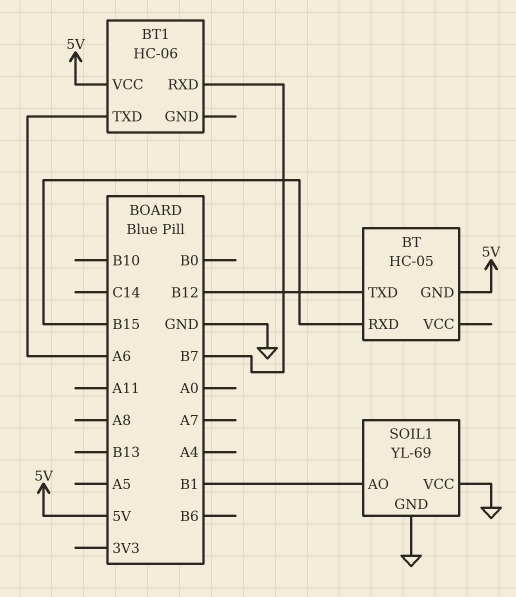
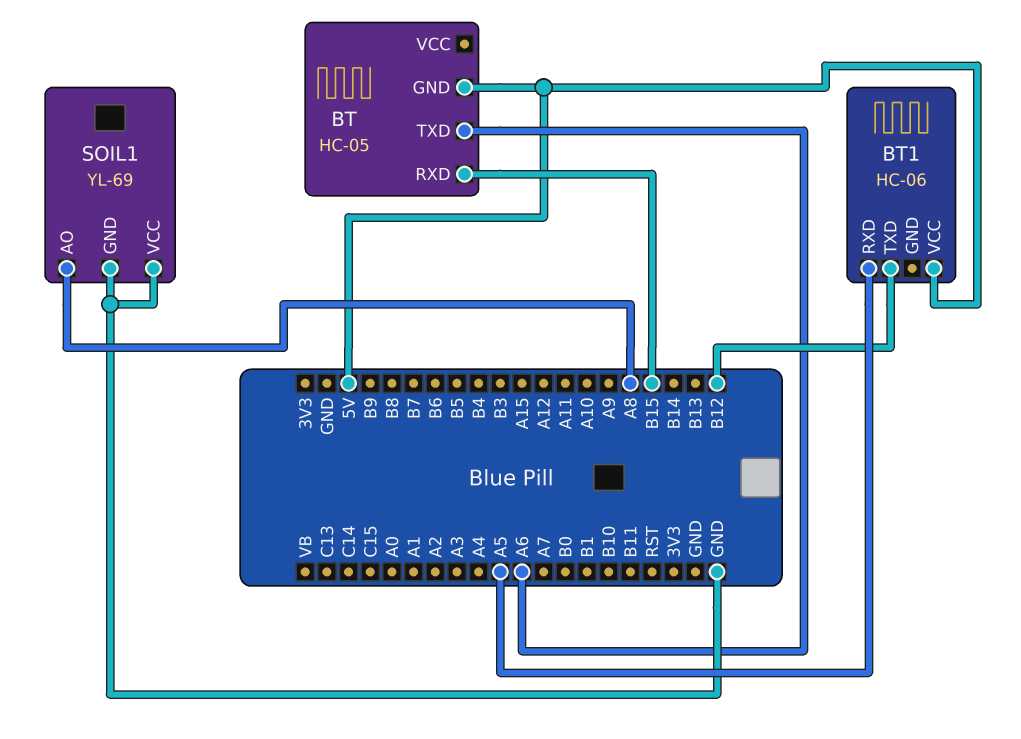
BT pin TXD: B12 -> A6
BT1 pin RXD: B7 -> A5
BT1 pin TXD: A6 -> B12
SOIL1 pin AO: B1 -> A8

